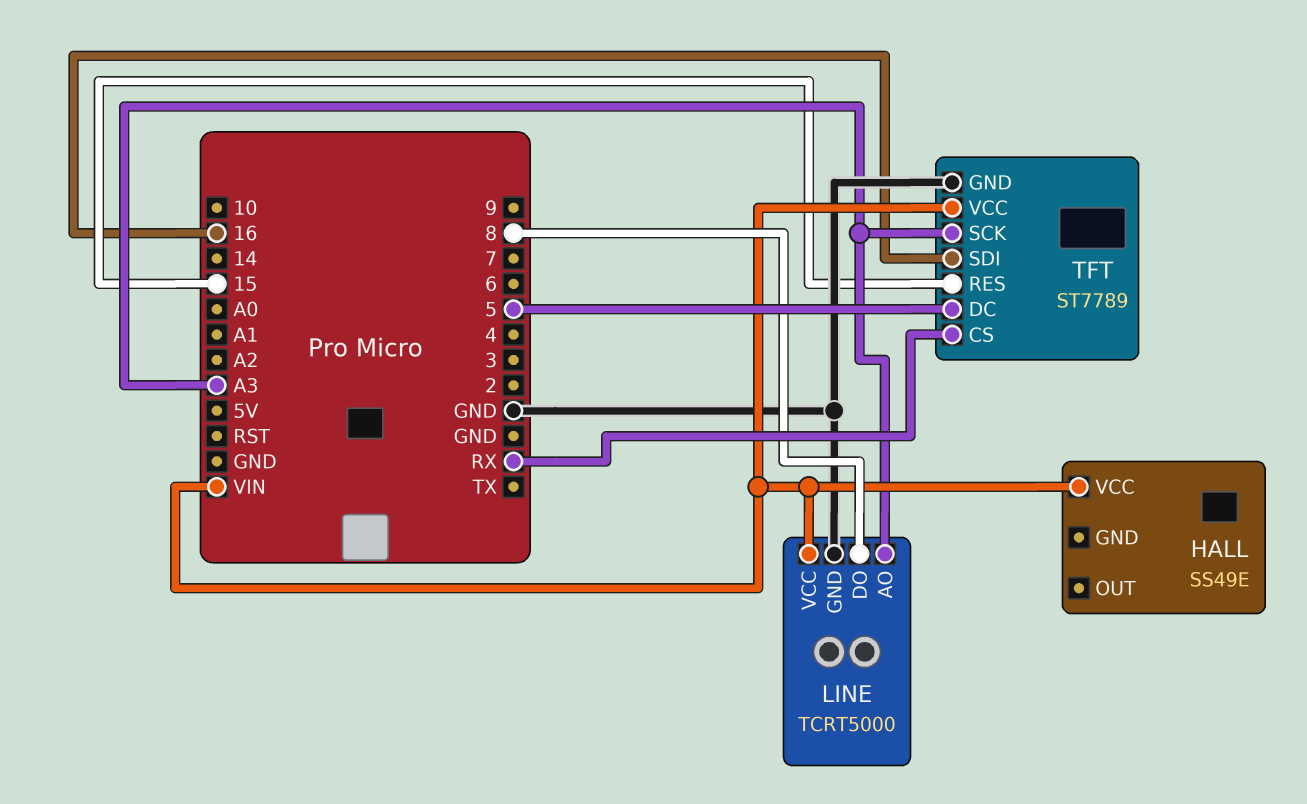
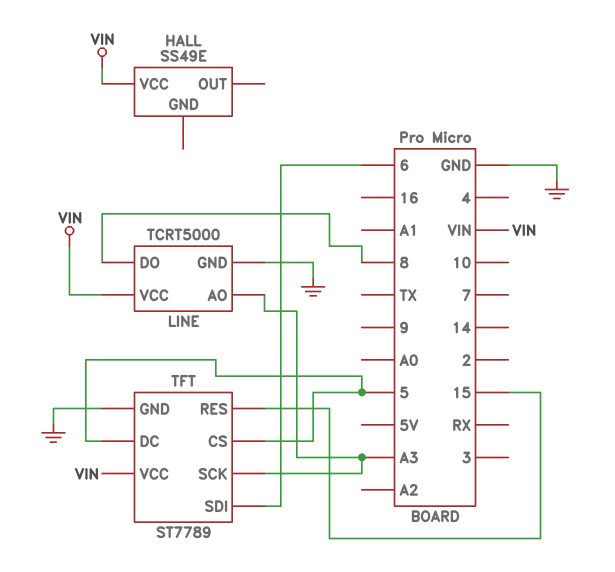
TFT pin CS: RX -> 5
TFT pin SDI: 16 -> 6

